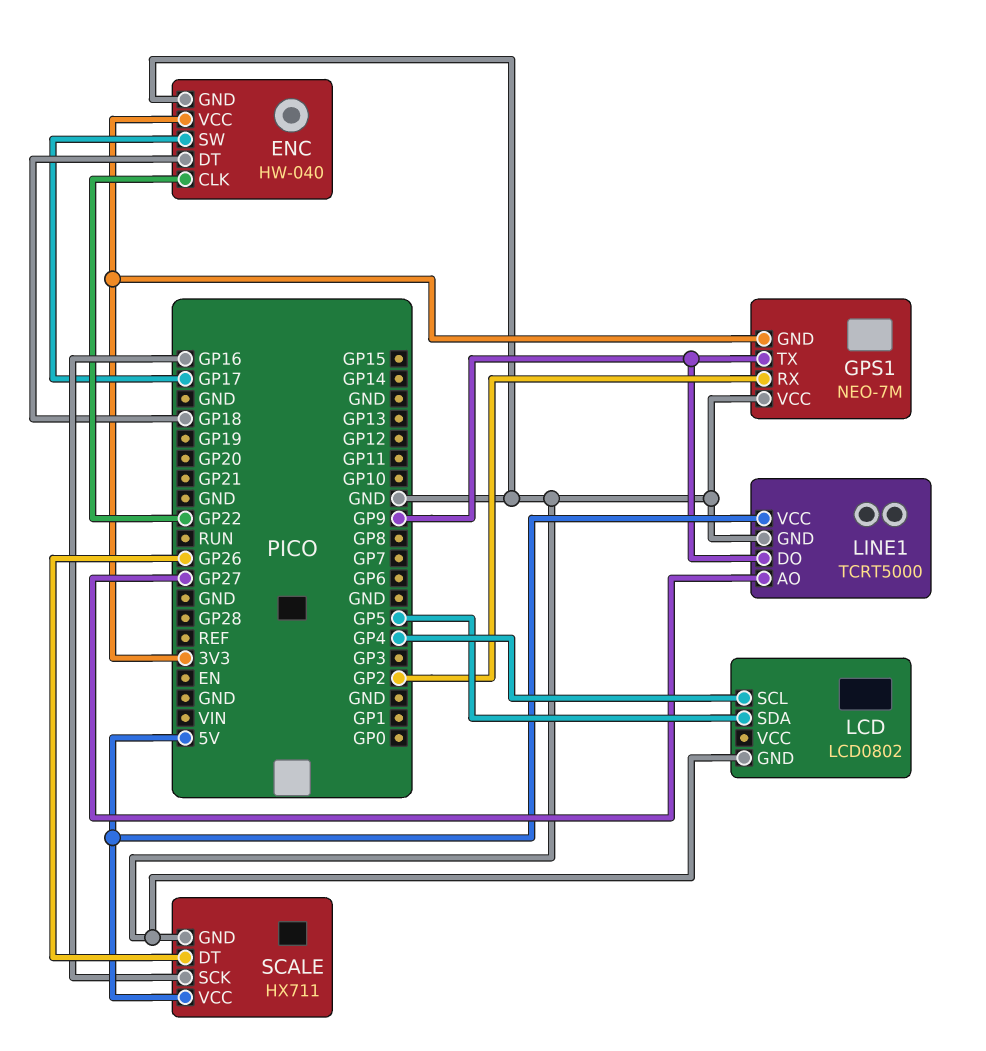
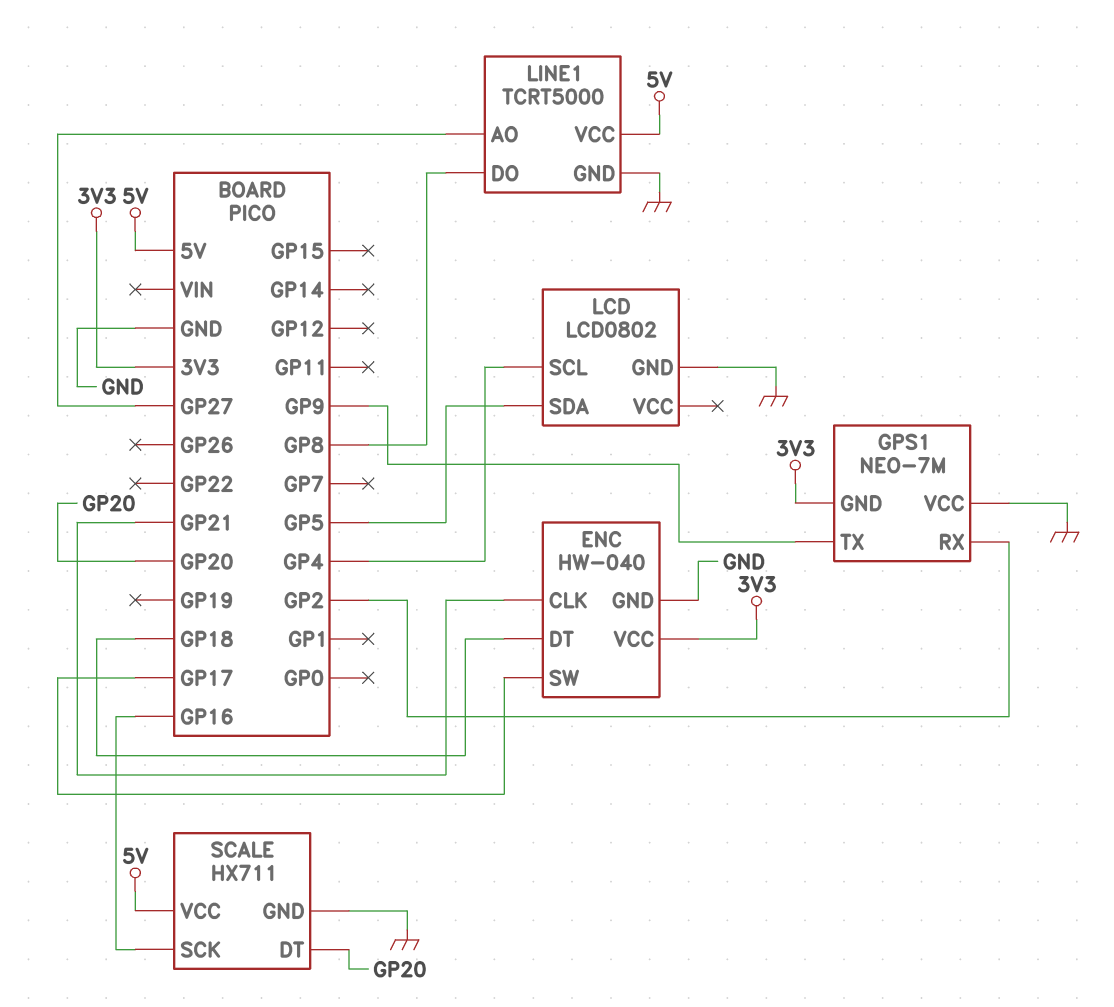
ENC pin CLK: GP22 -> GP21
LINE1 pin DO: GP9 -> GP8
SCALE pin DT: GP26 -> GP20

